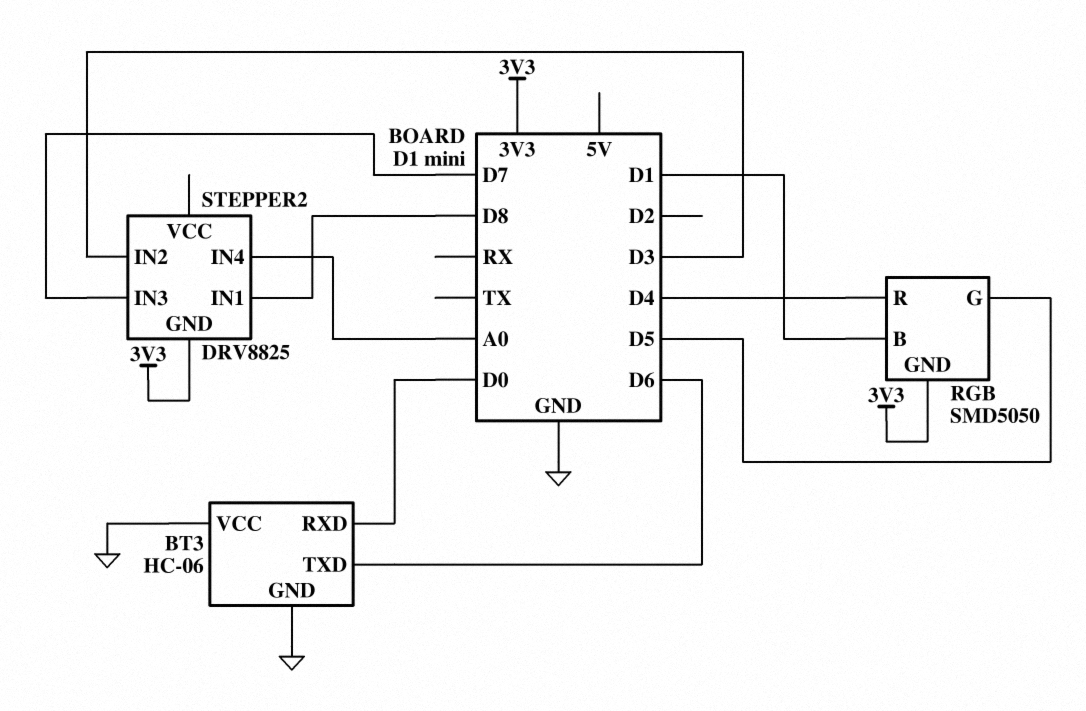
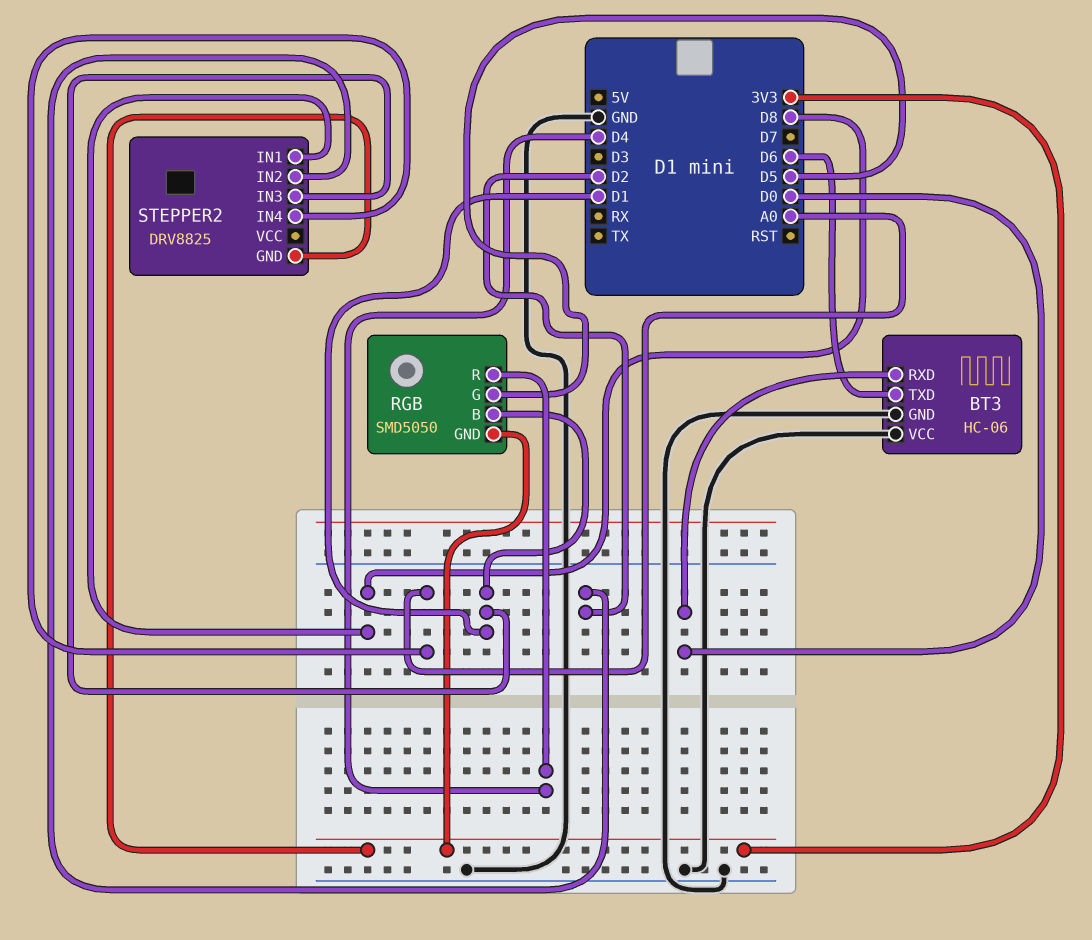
STEPPER2 pin IN2: D3 -> D2
STEPPER2 pin IN3: D7 -> D1

